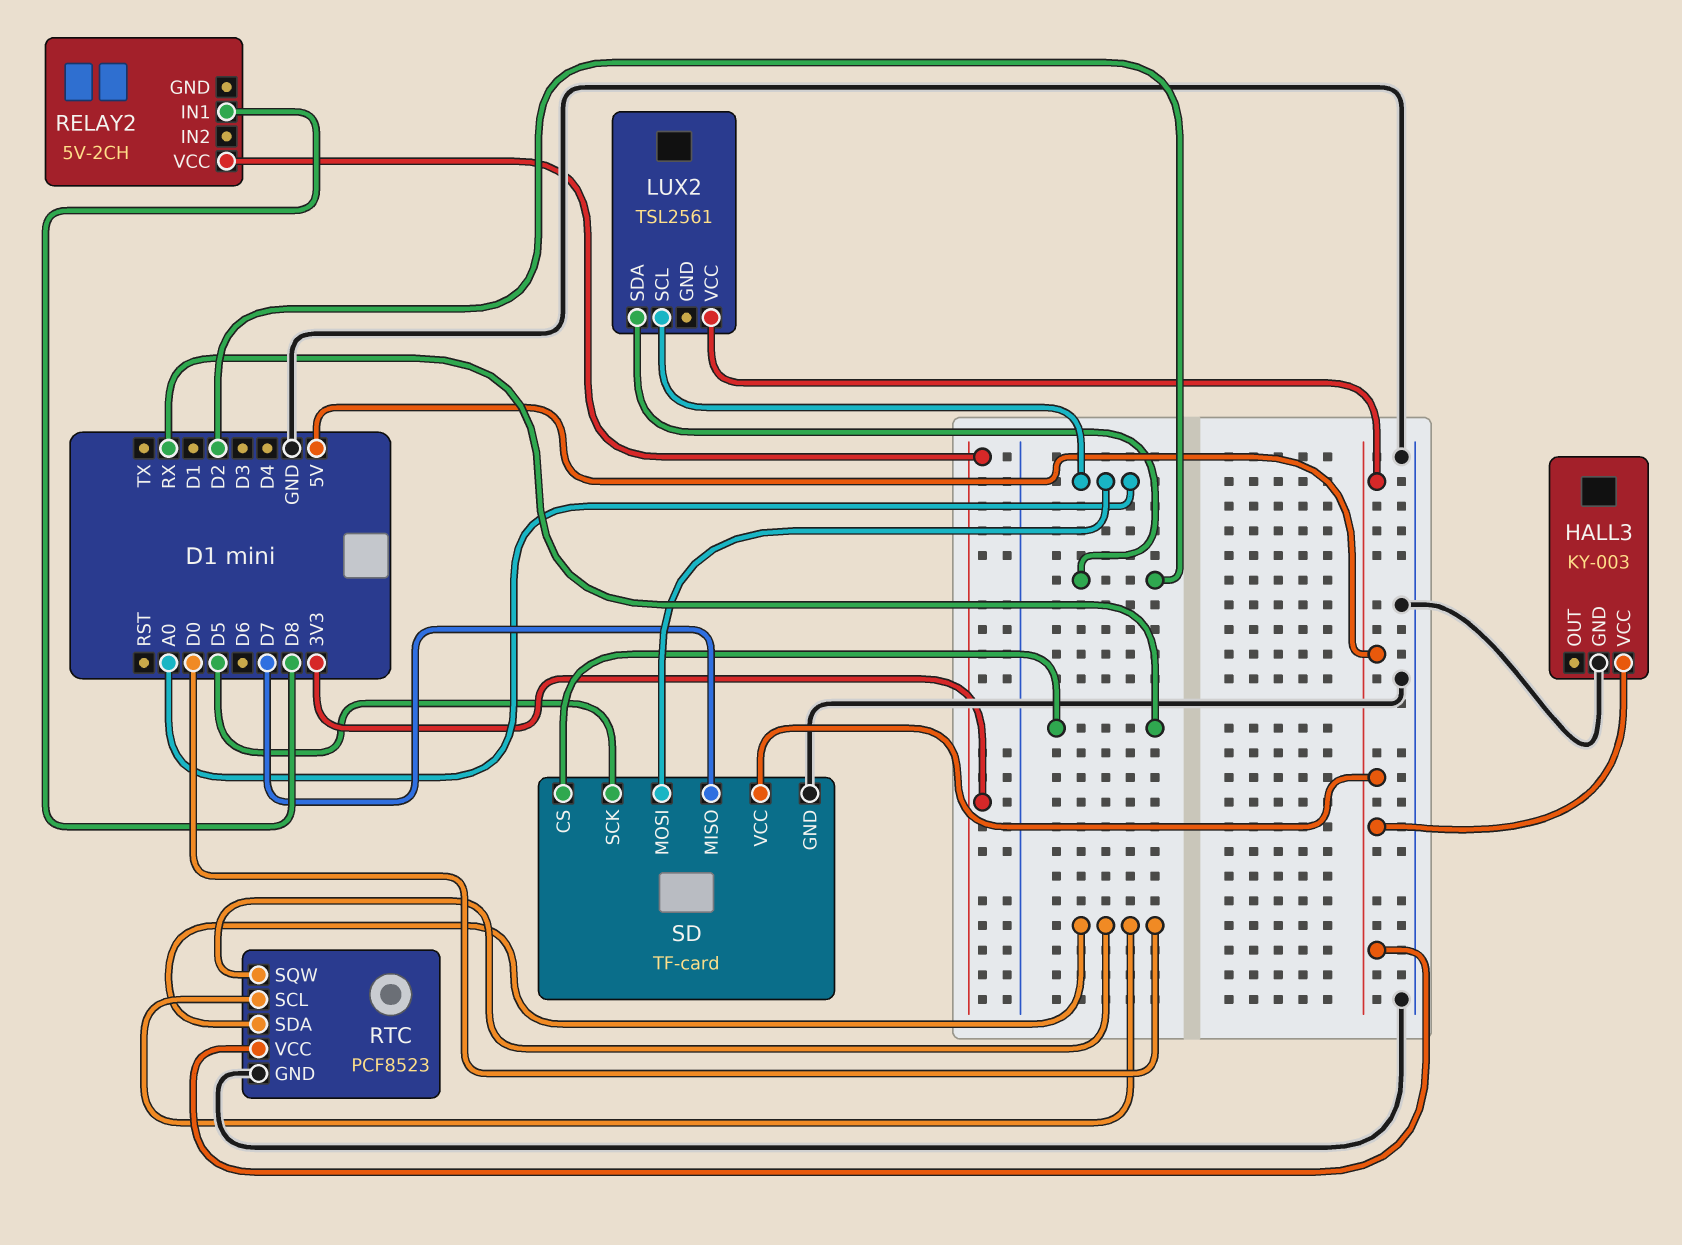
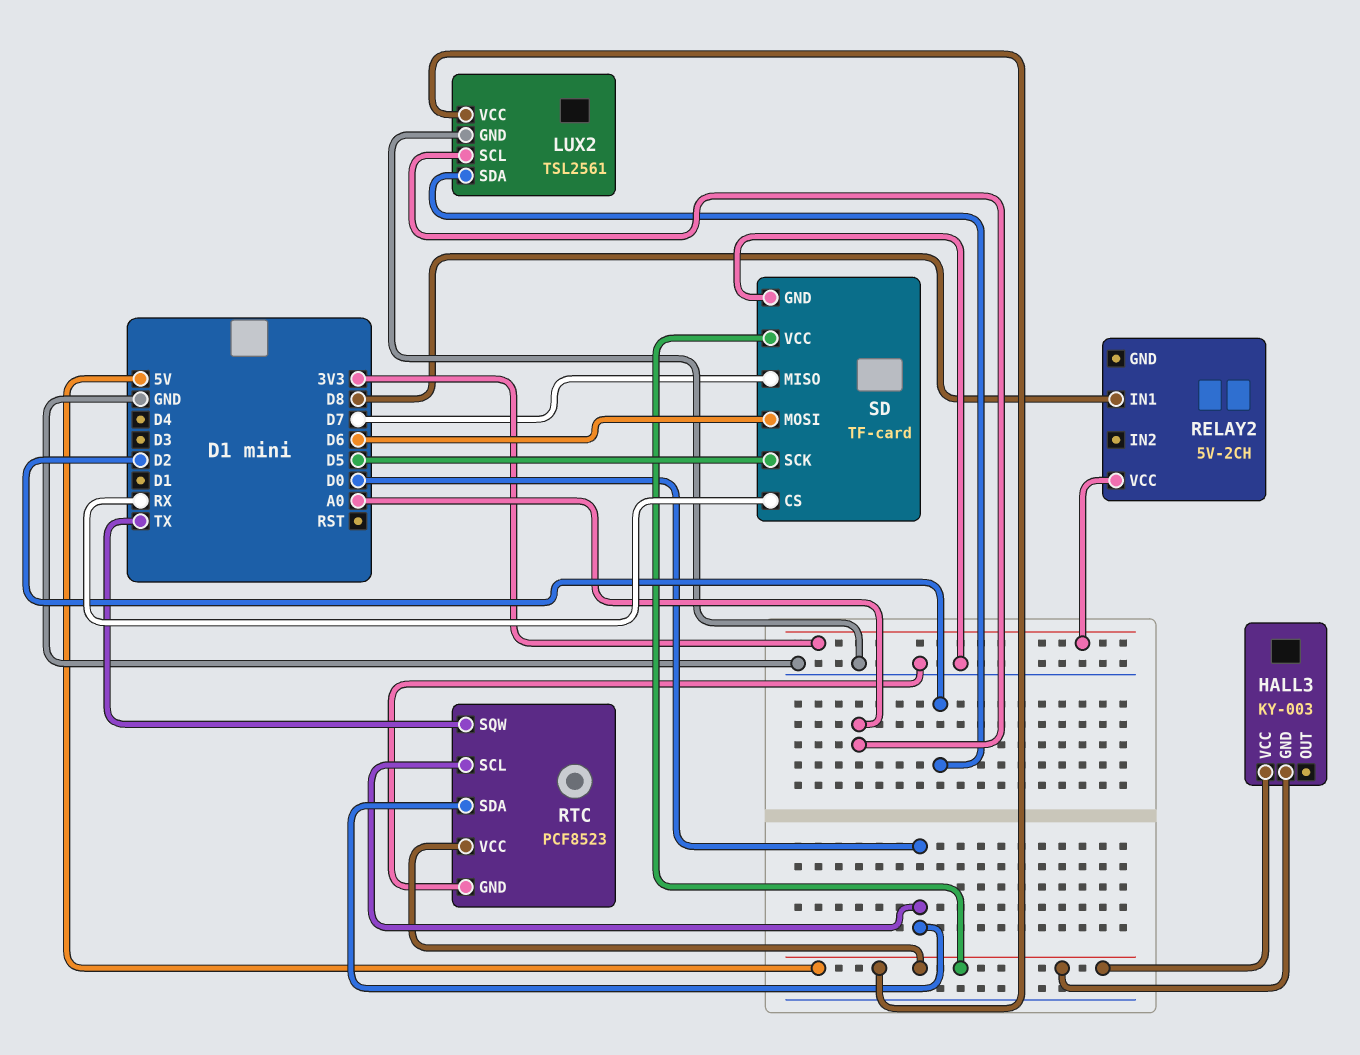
HALL3 pin GND: GND -> 5V
LUX2 pin GND: none -> GND
RTC pin SQW: D0 -> TX
SD pin MOSI: A0 -> D6

